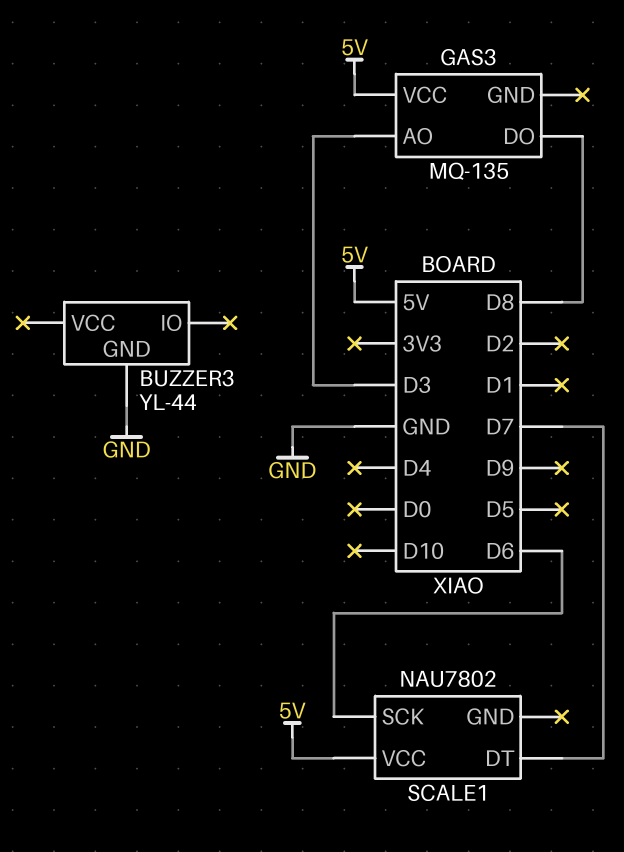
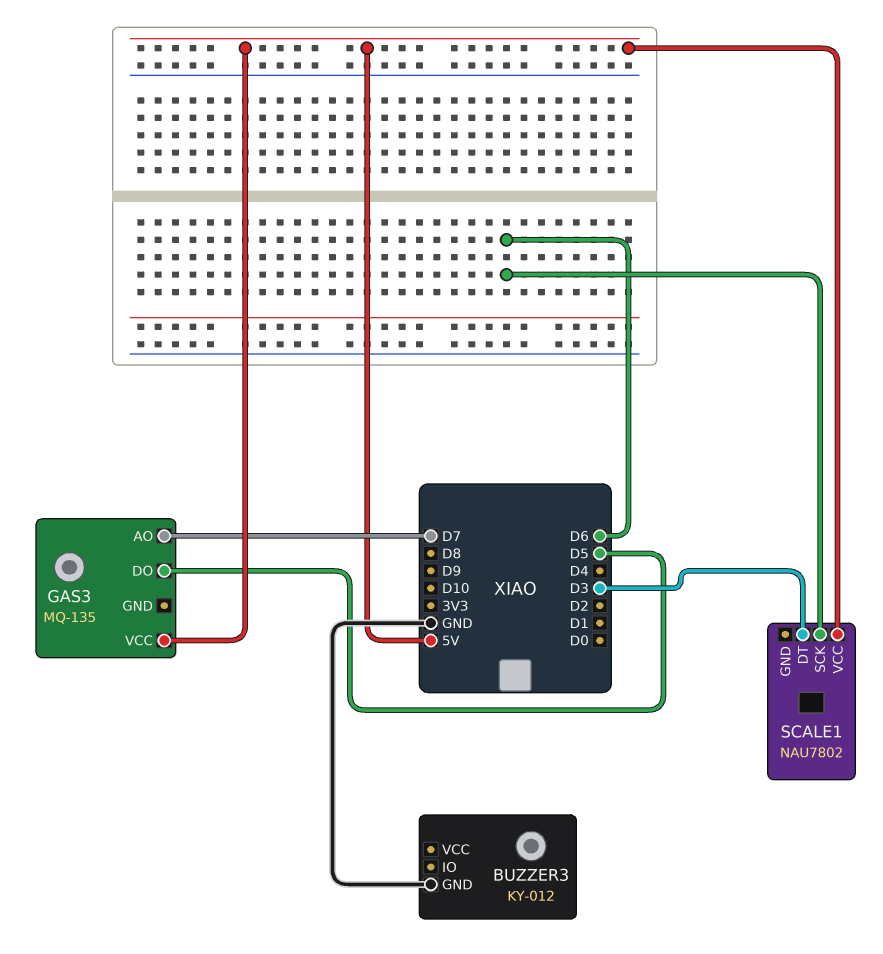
BUZZER3: YL-44 -> KY-012
GAS3 pin AO: D3 -> D7
GAS3 pin DO: D8 -> D5
SCALE1 pin DT: D7 -> D3

